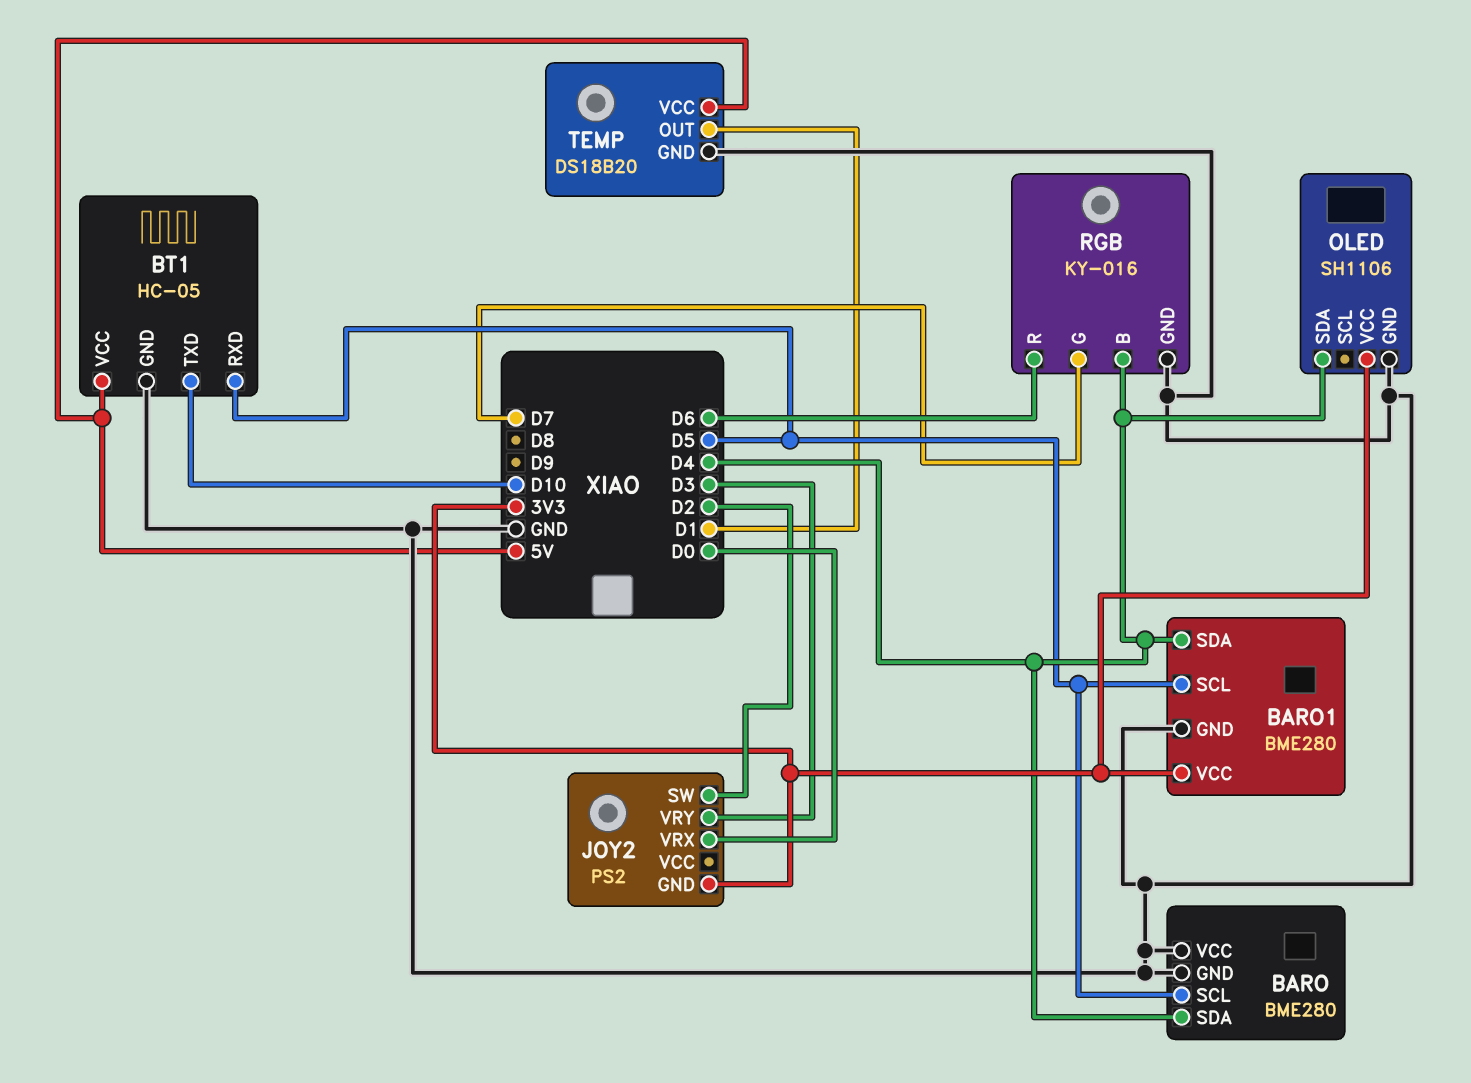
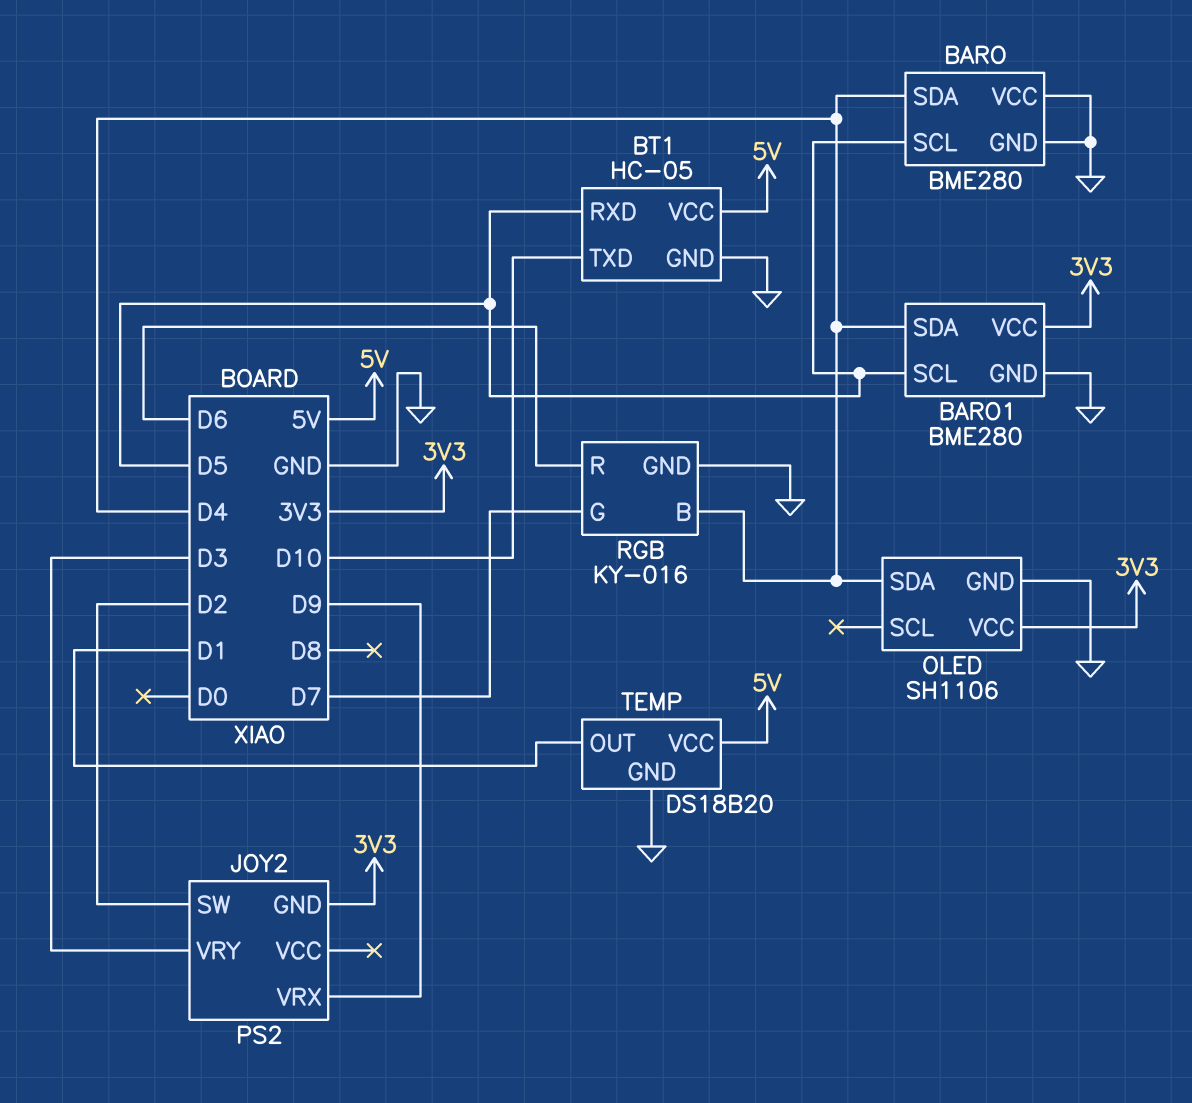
JOY2 pin VRX: D0 -> D9

